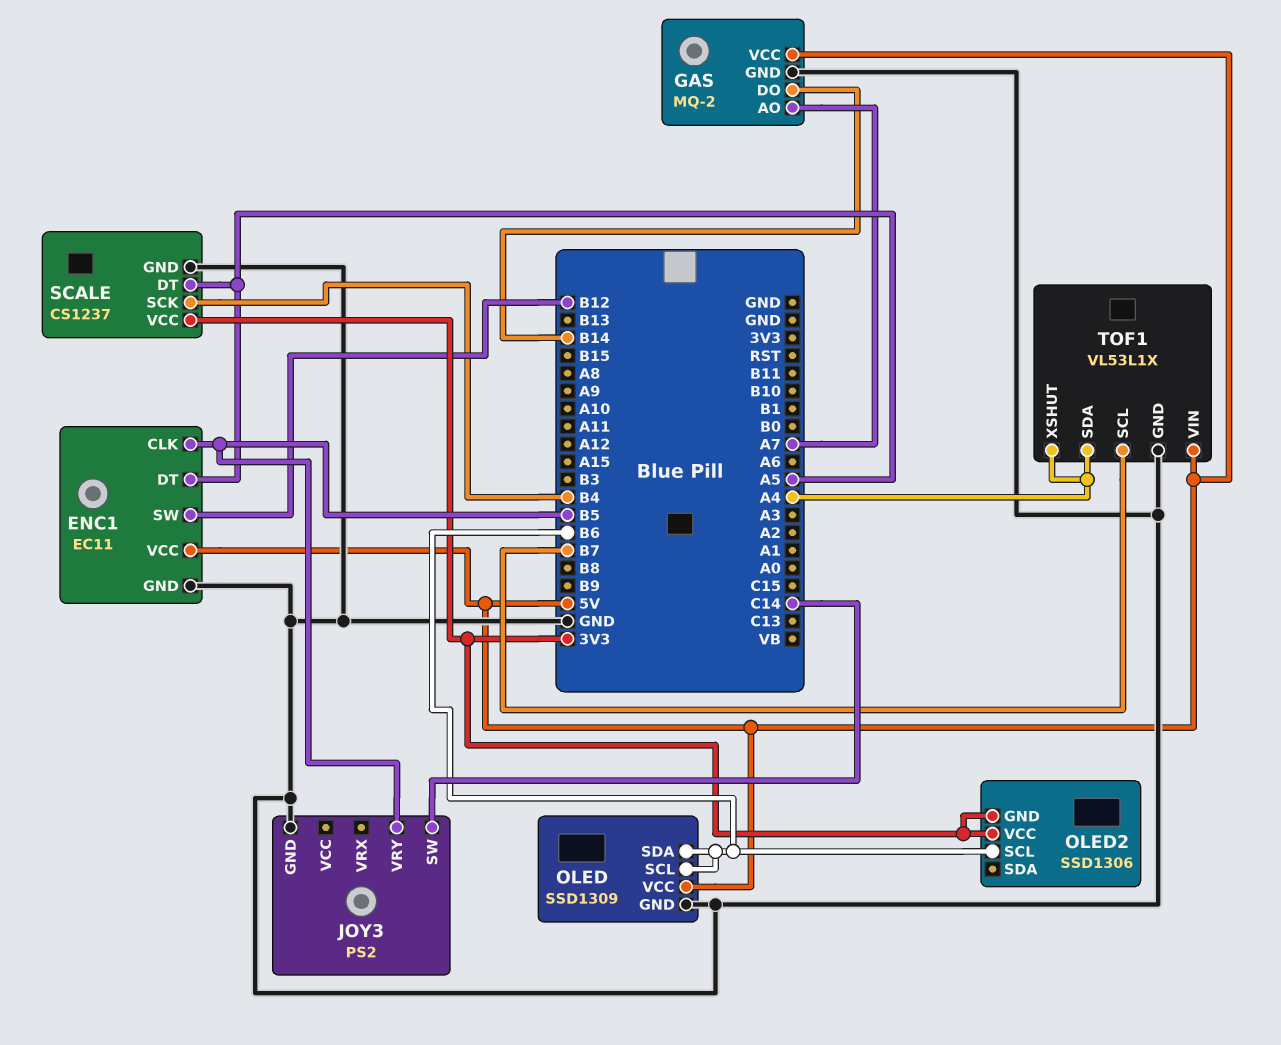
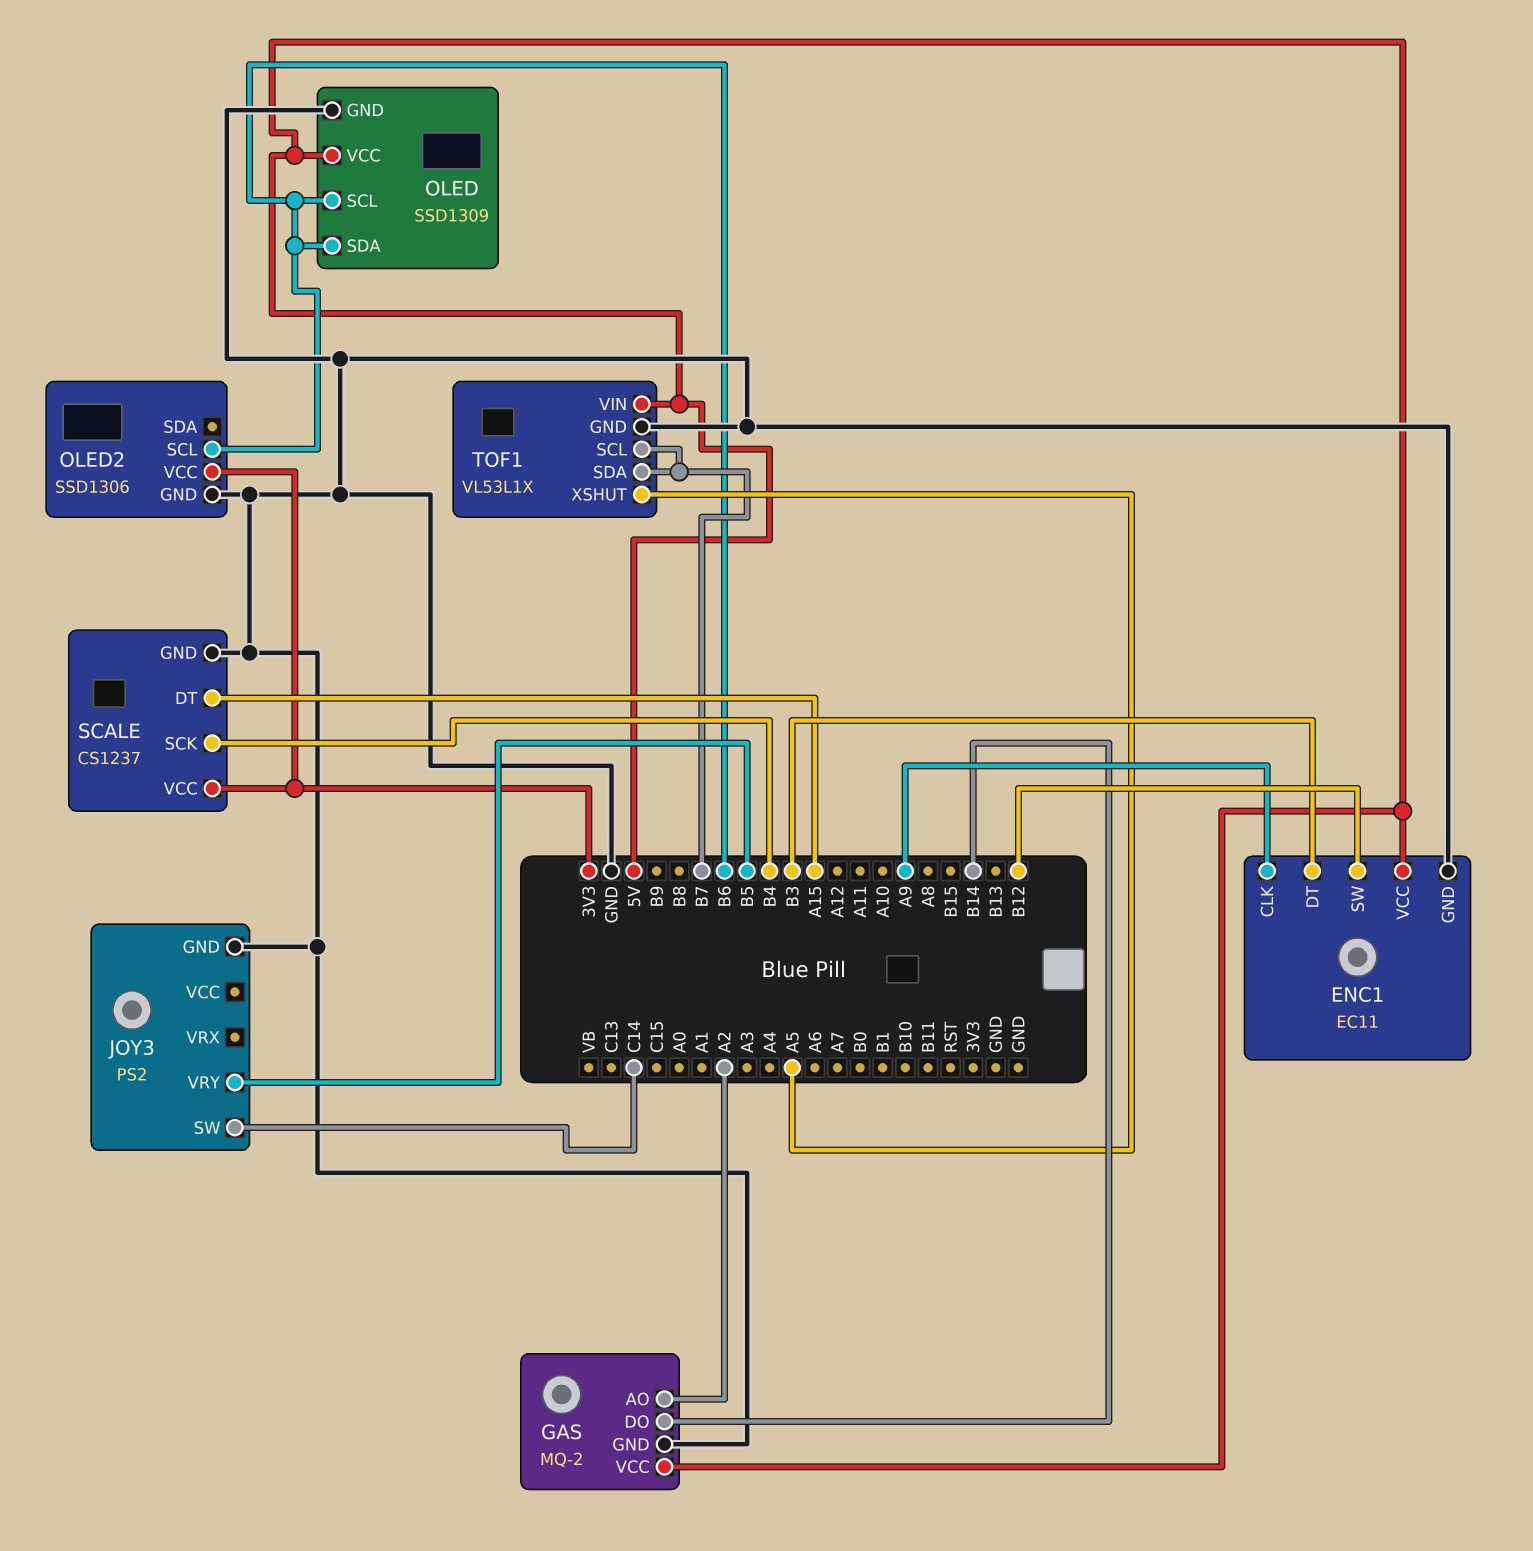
ENC1 pin CLK: B5 -> A9
ENC1 pin DT: A5 -> B3
GAS pin AO: A7 -> A2
OLED2 pin GND: 3V3 -> GND
SCALE pin DT: A5 -> A15
TOF1 pin SDA: A4 -> B7
TOF1 pin XSHUT: A4 -> A5

